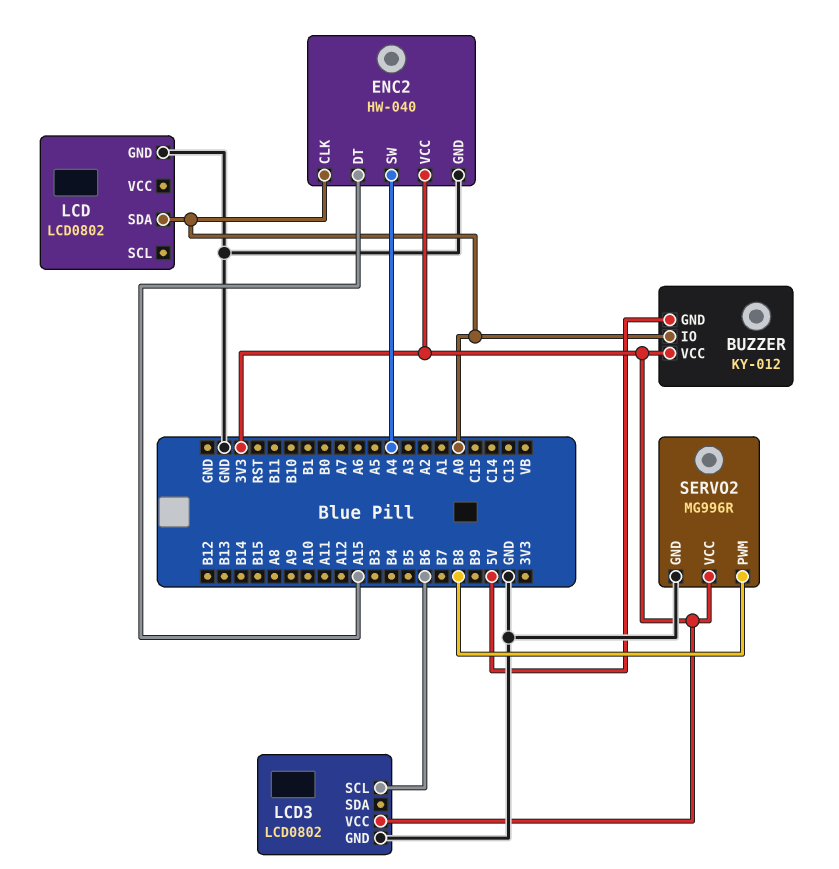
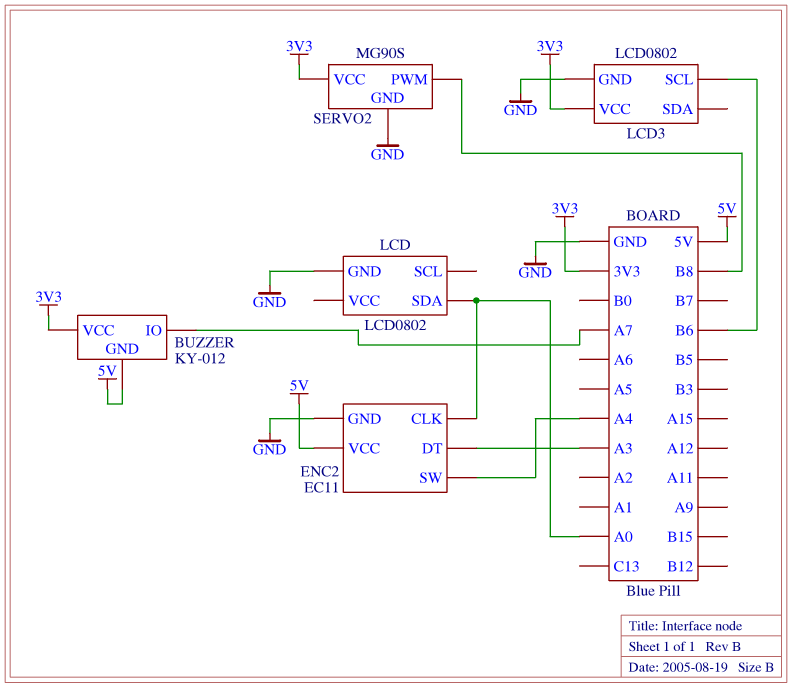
BUZZER pin IO: A0 -> A7
ENC2: HW-040 -> EC11
ENC2 pin DT: A15 -> A3
ENC2 pin VCC: 3V3 -> 5V
SERVO2: MG996R -> MG90S

